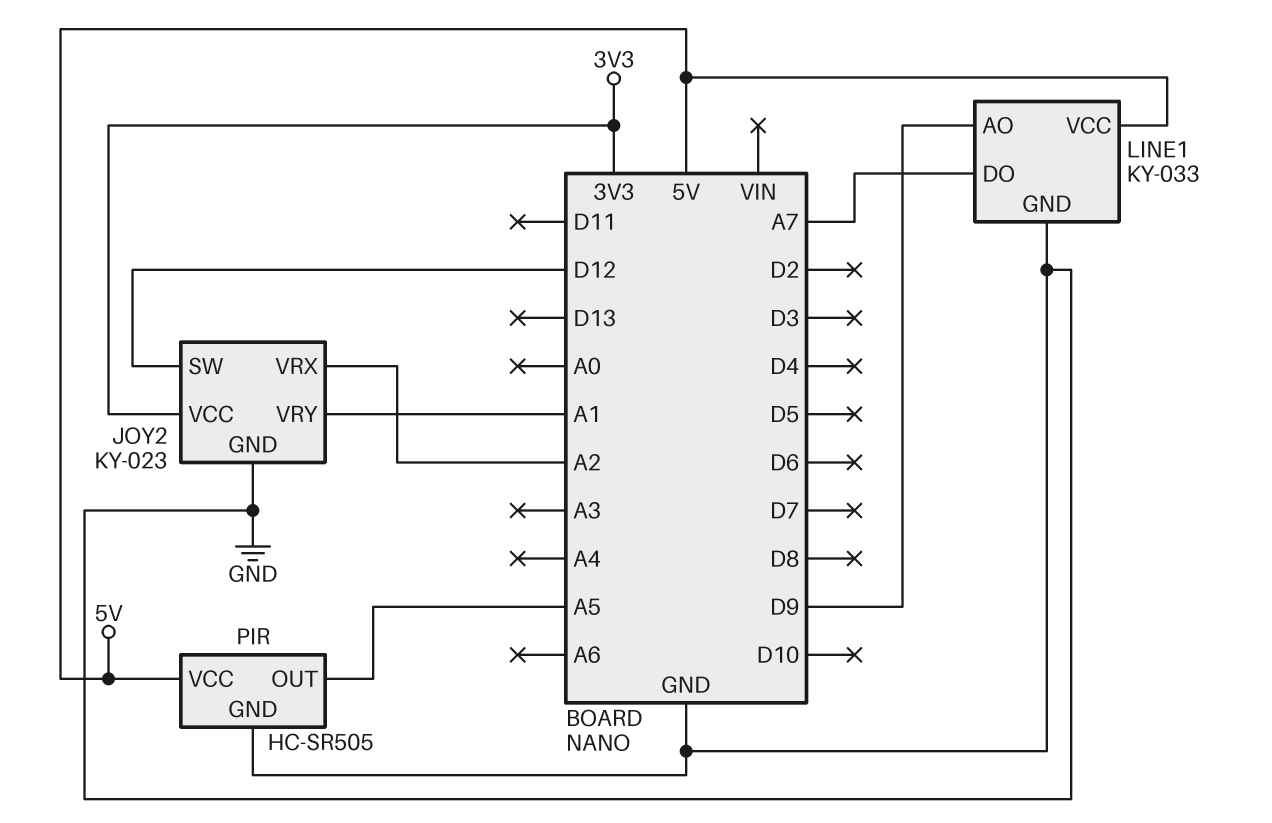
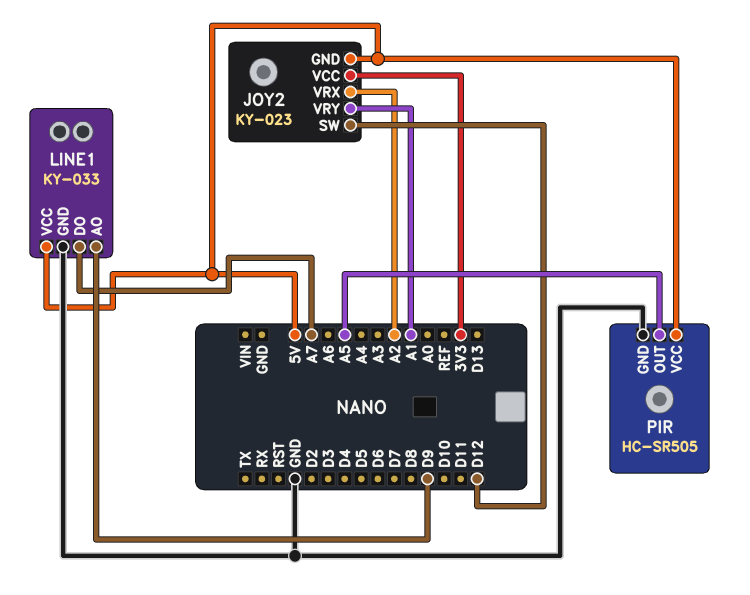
JOY2 pin GND: GND -> 5V

